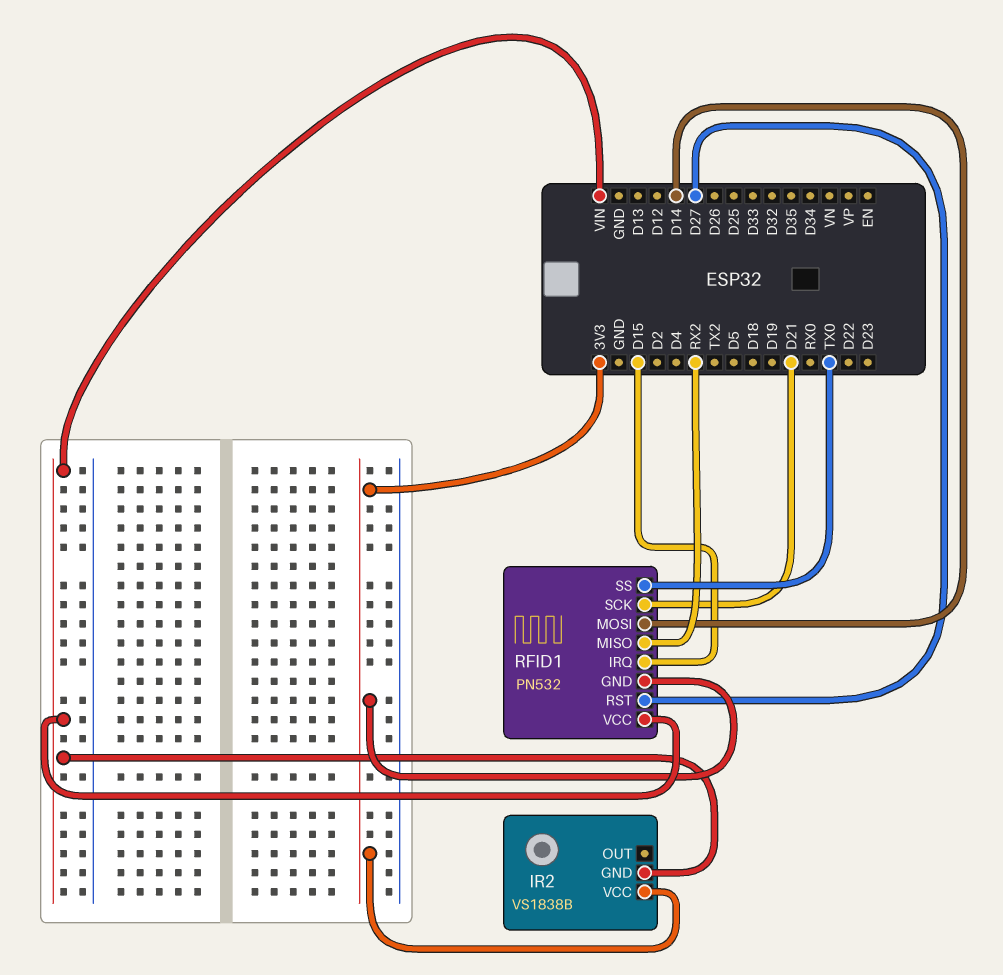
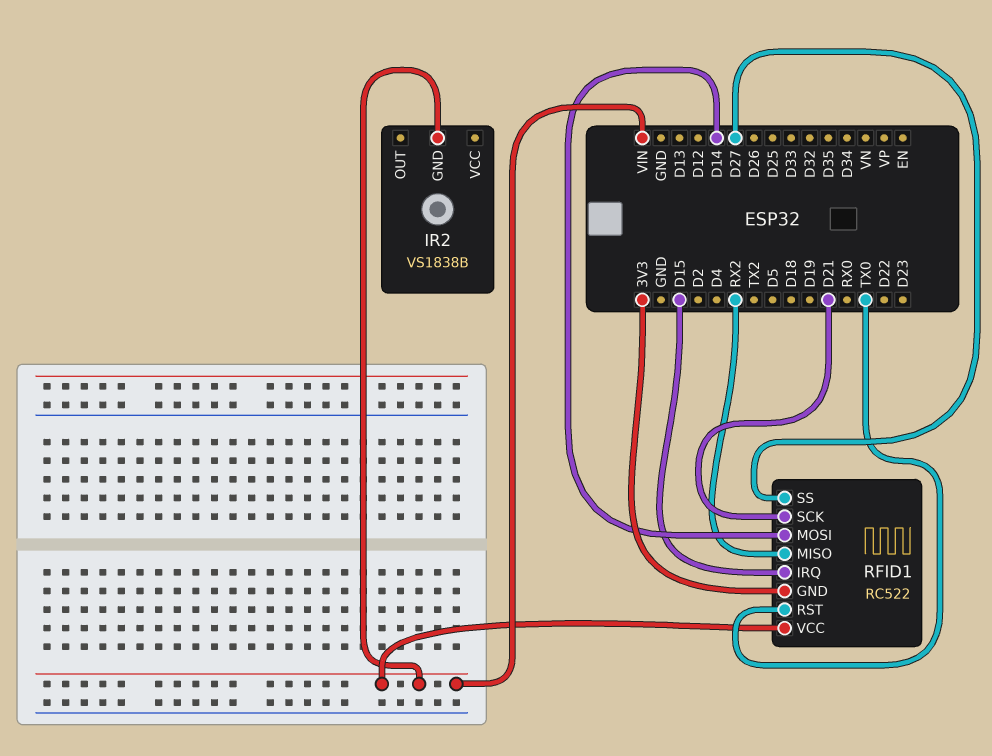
IR2 pin VCC: 3V3 -> none
RFID1: PN532 -> RC522
RFID1 pin RST: D27 -> TX0
RFID1 pin SS: TX0 -> D27

